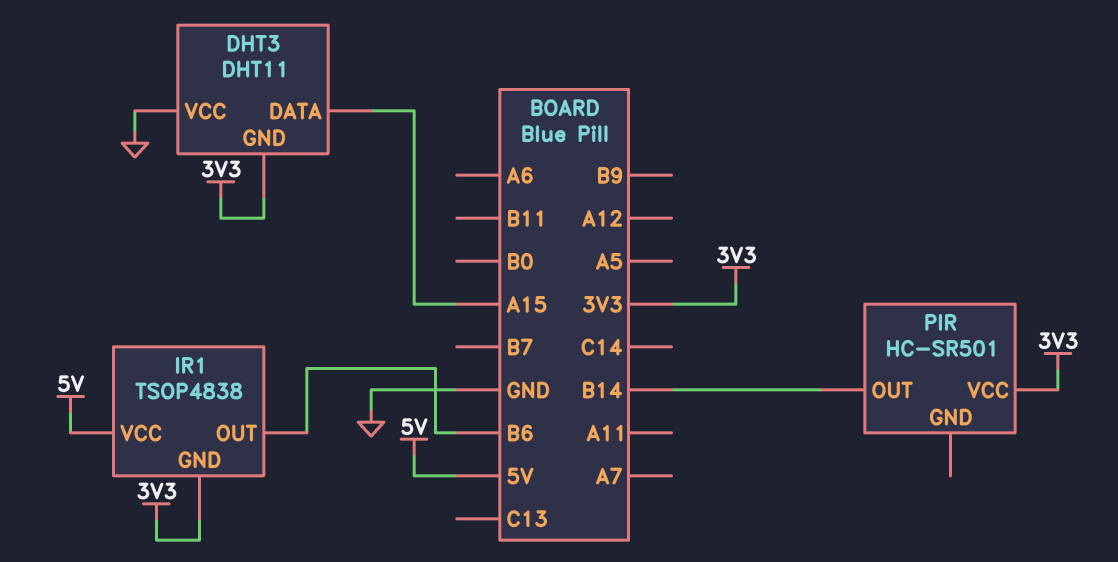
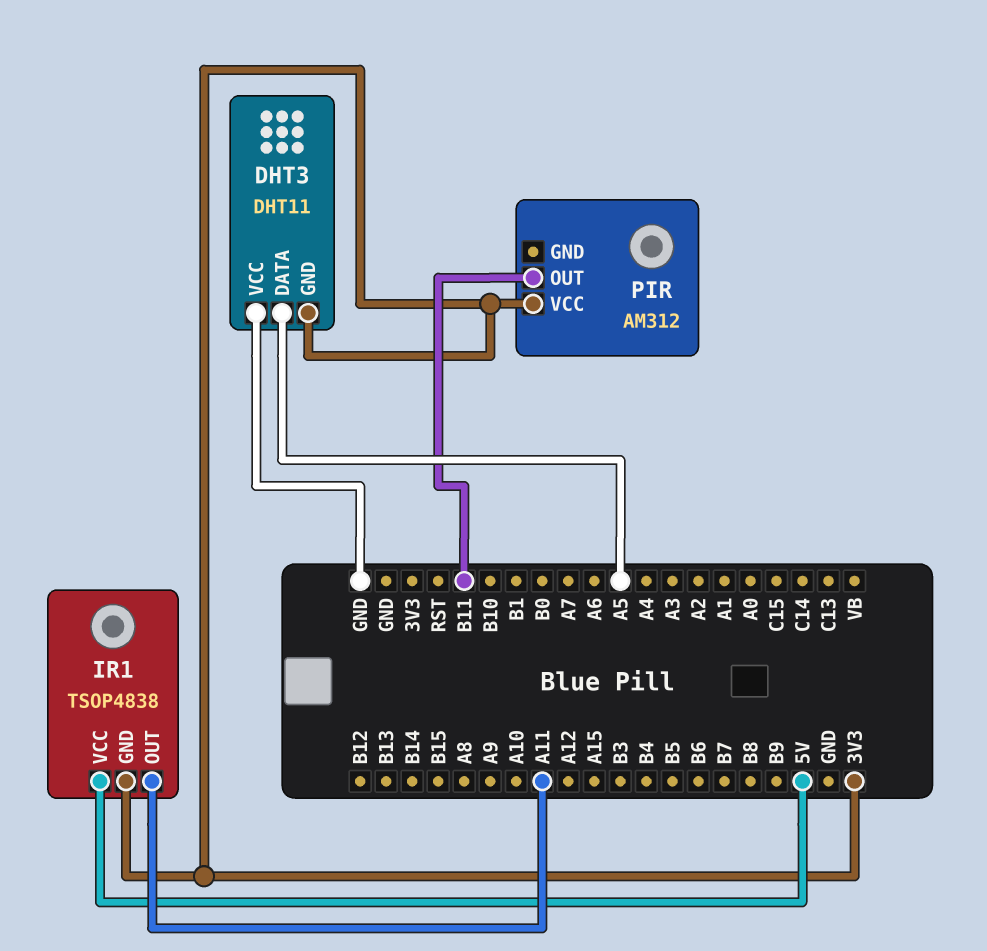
DHT3 pin DATA: A15 -> A5
IR1 pin OUT: B6 -> A11
PIR: HC-SR501 -> AM312
PIR pin OUT: B14 -> B11

